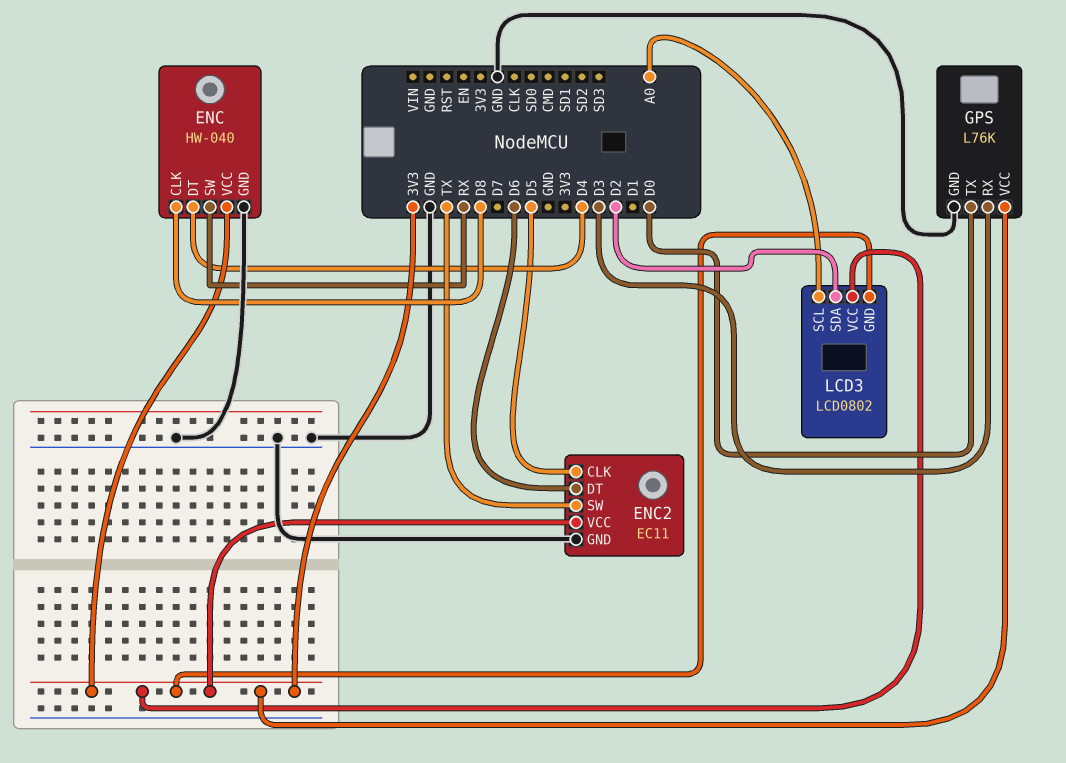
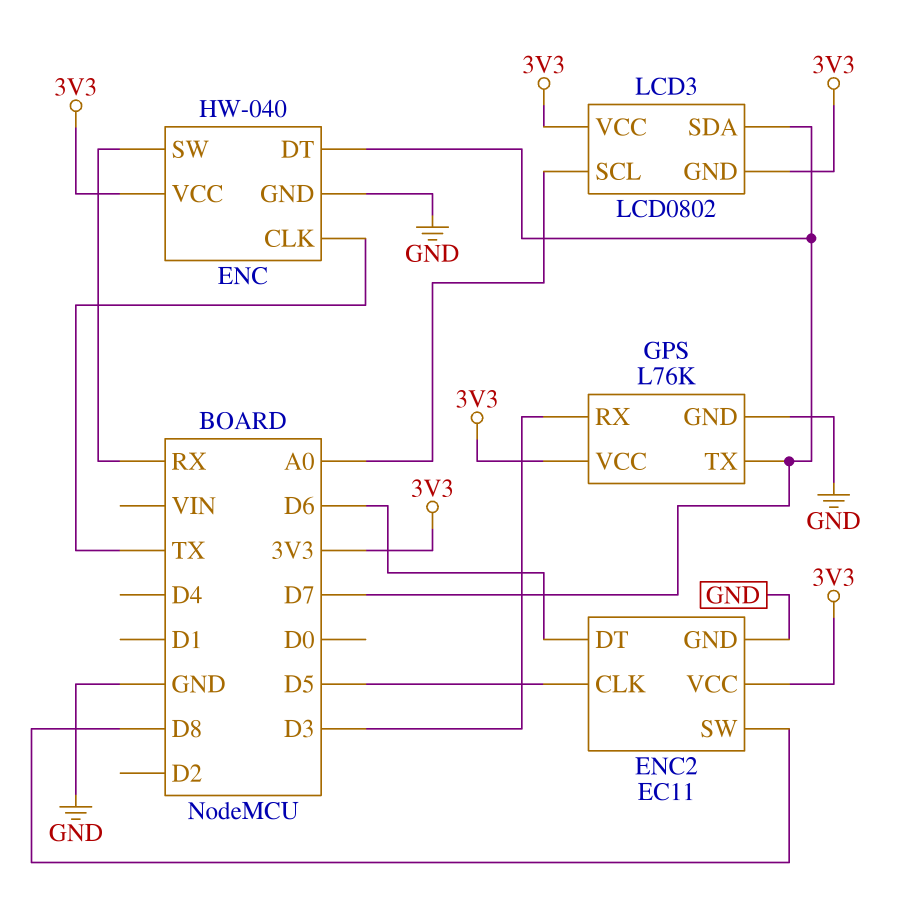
ENC pin CLK: D8 -> TX
ENC pin DT: D4 -> D7
ENC2 pin SW: TX -> D8
GPS pin TX: D0 -> D7
LCD3 pin SDA: D2 -> D7

